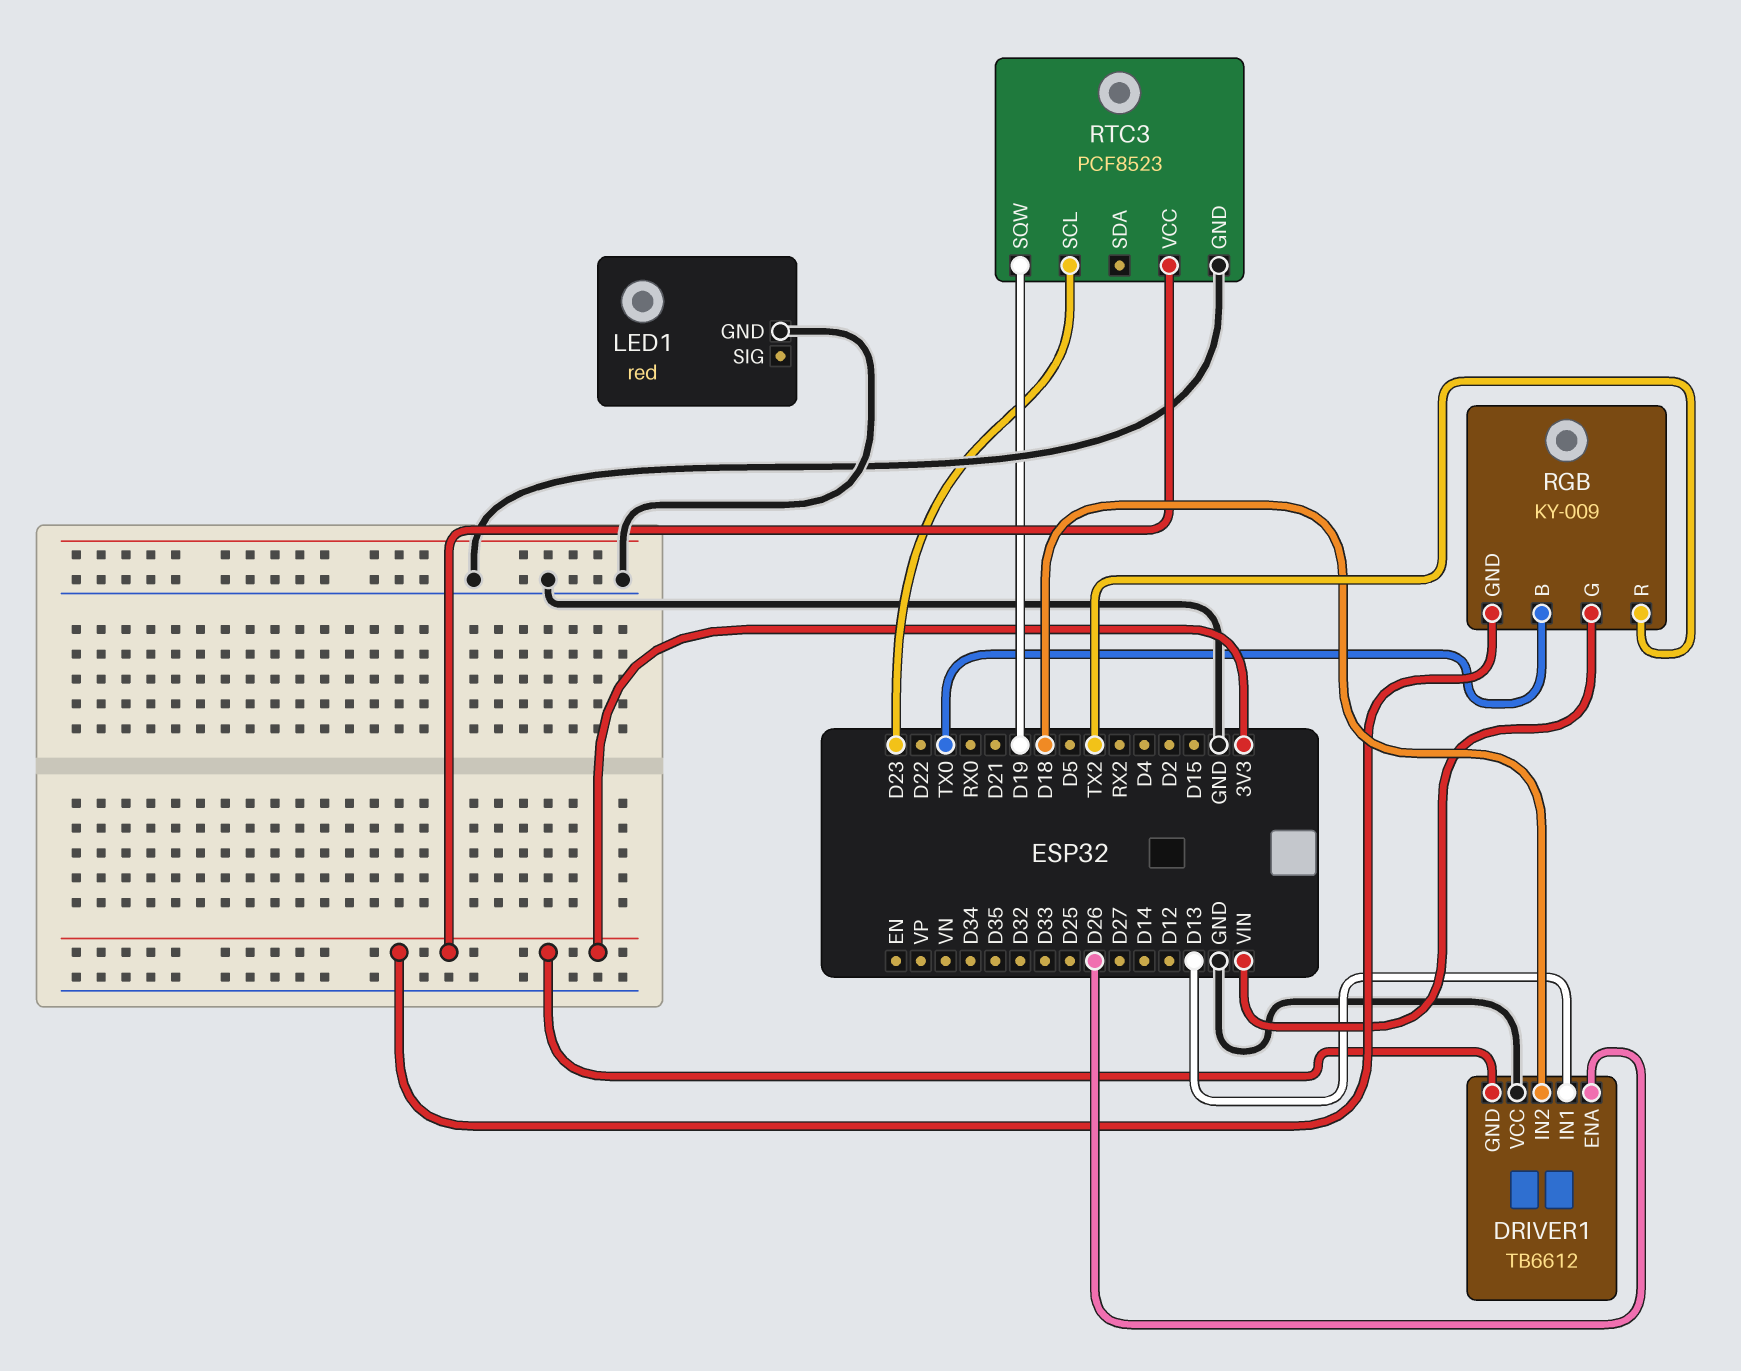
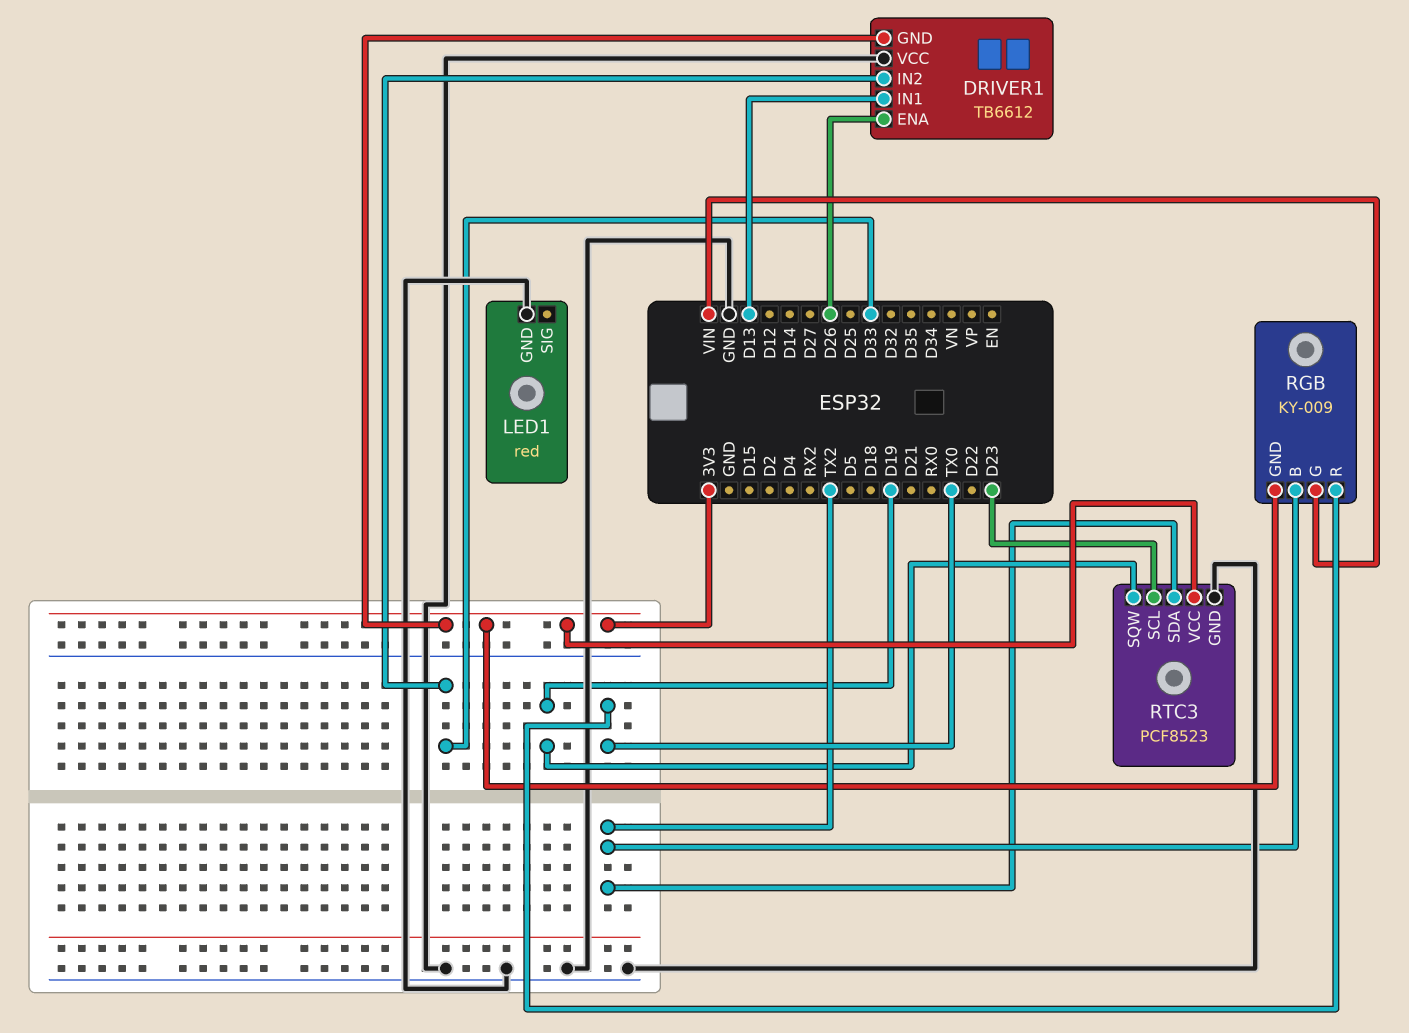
DRIVER1 pin IN2: D18 -> D33
RGB pin B: TX0 -> TX2
RGB pin R: TX2 -> TX0
RTC3 pin SDA: none -> TX2

